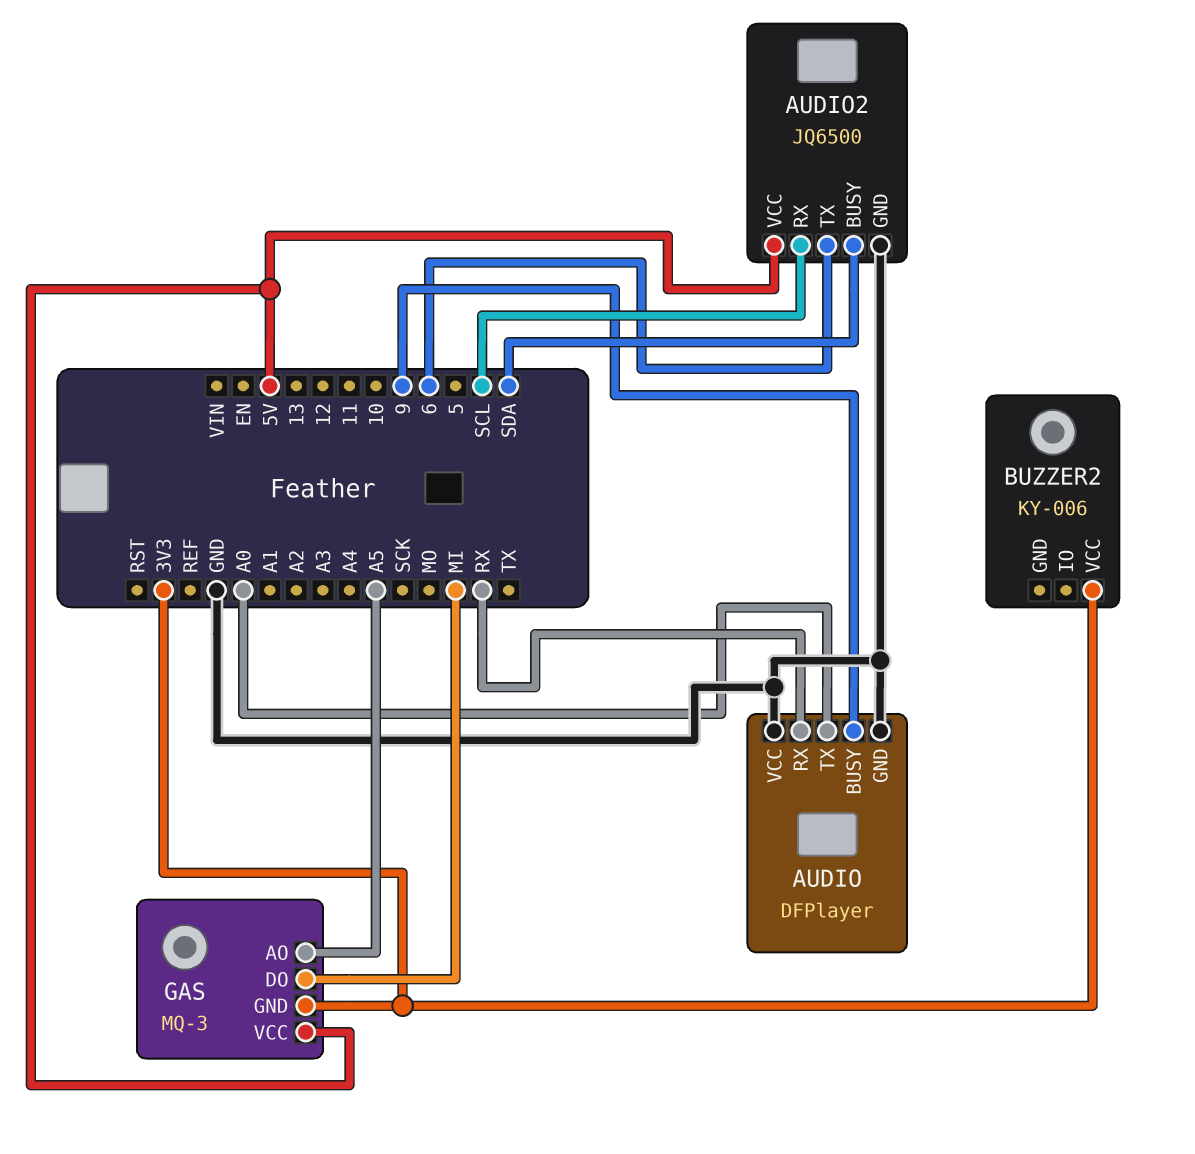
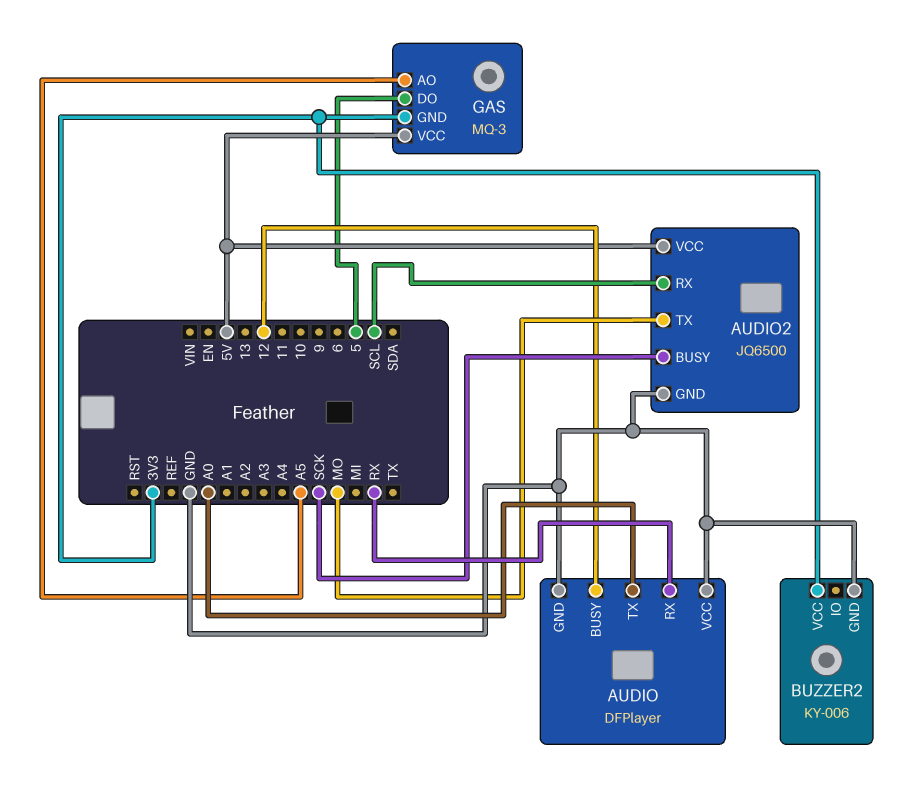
AUDIO pin BUSY: 9 -> 12
AUDIO2 pin BUSY: SDA -> SCK
AUDIO2 pin TX: 6 -> MO
BUZZER2 pin GND: none -> GND
GAS pin DO: MI -> 5

